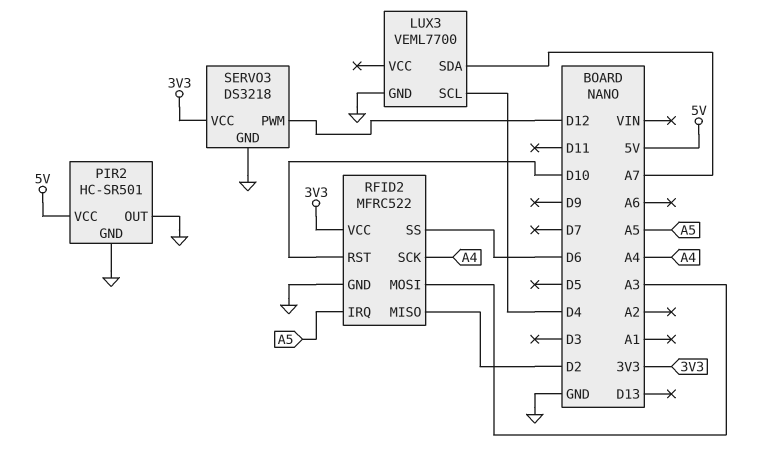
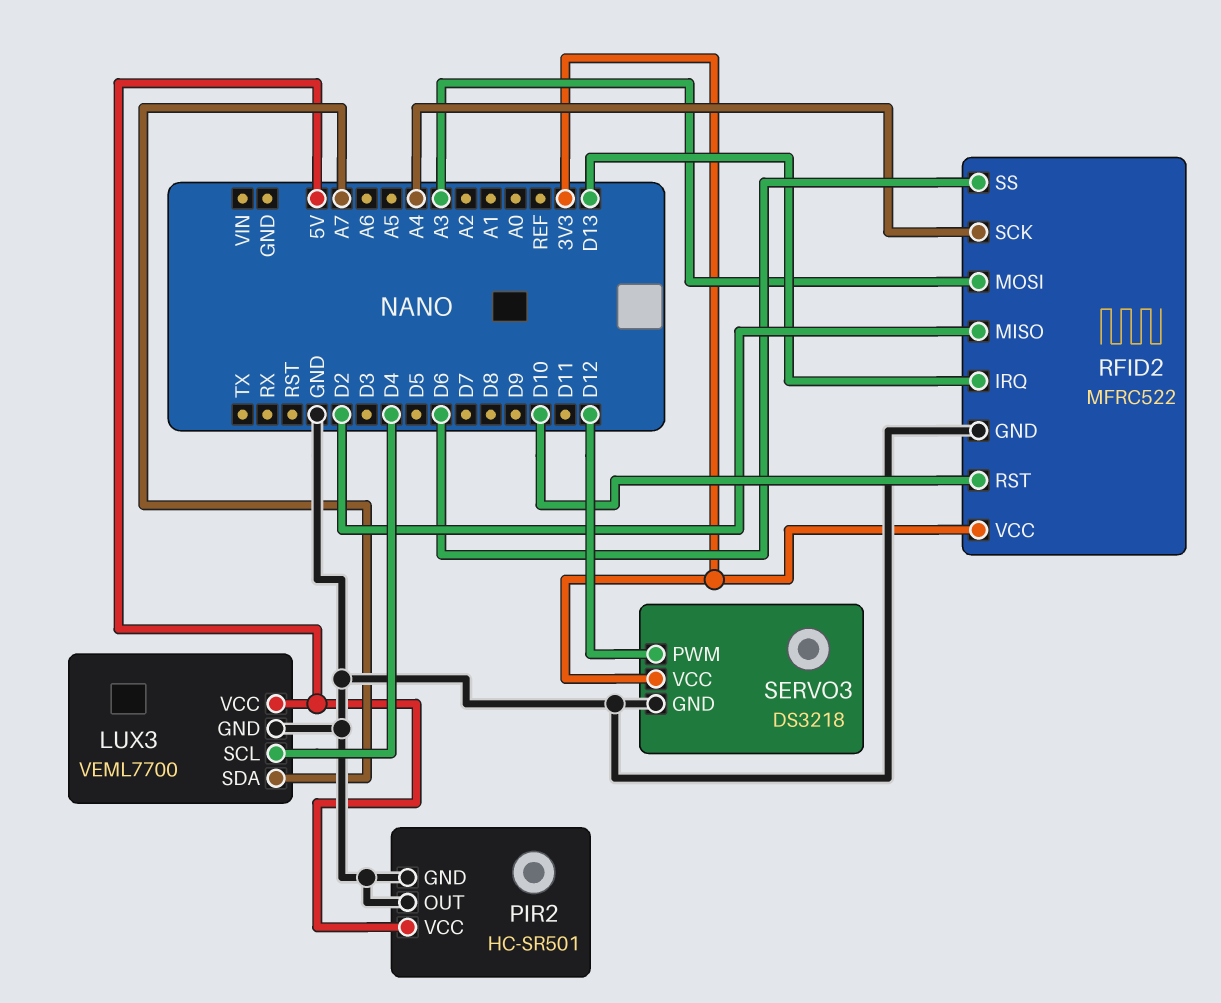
LUX3 pin VCC: none -> 5V
RFID2 pin IRQ: A5 -> D13

